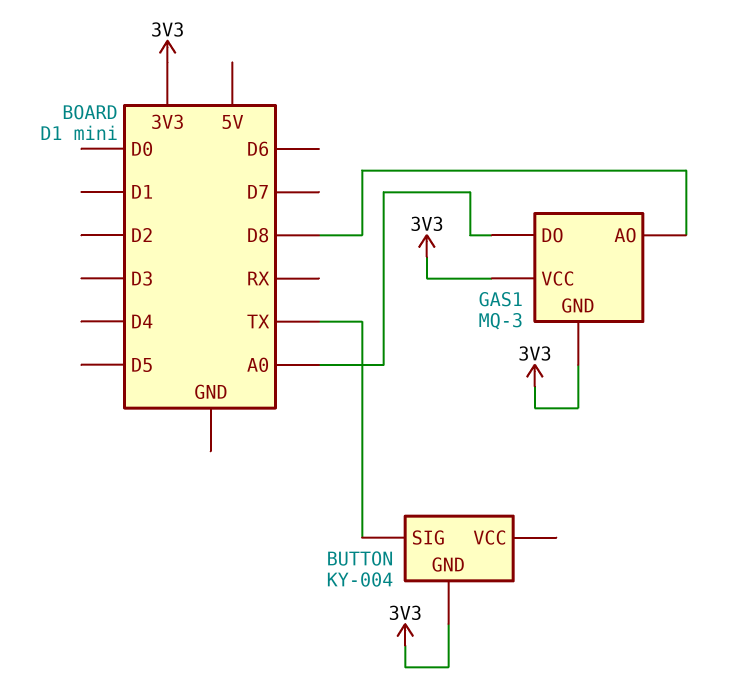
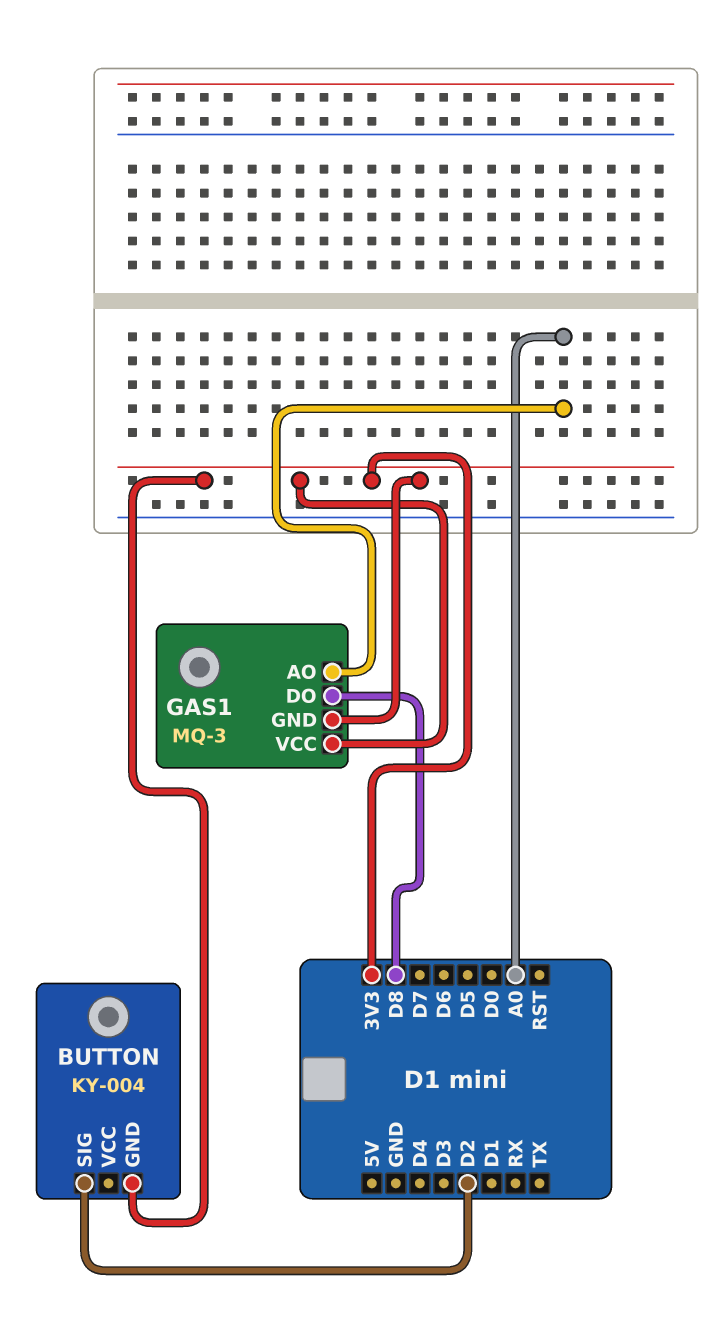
BUTTON pin SIG: TX -> D2
GAS1 pin AO: D8 -> A0
GAS1 pin DO: A0 -> D8

